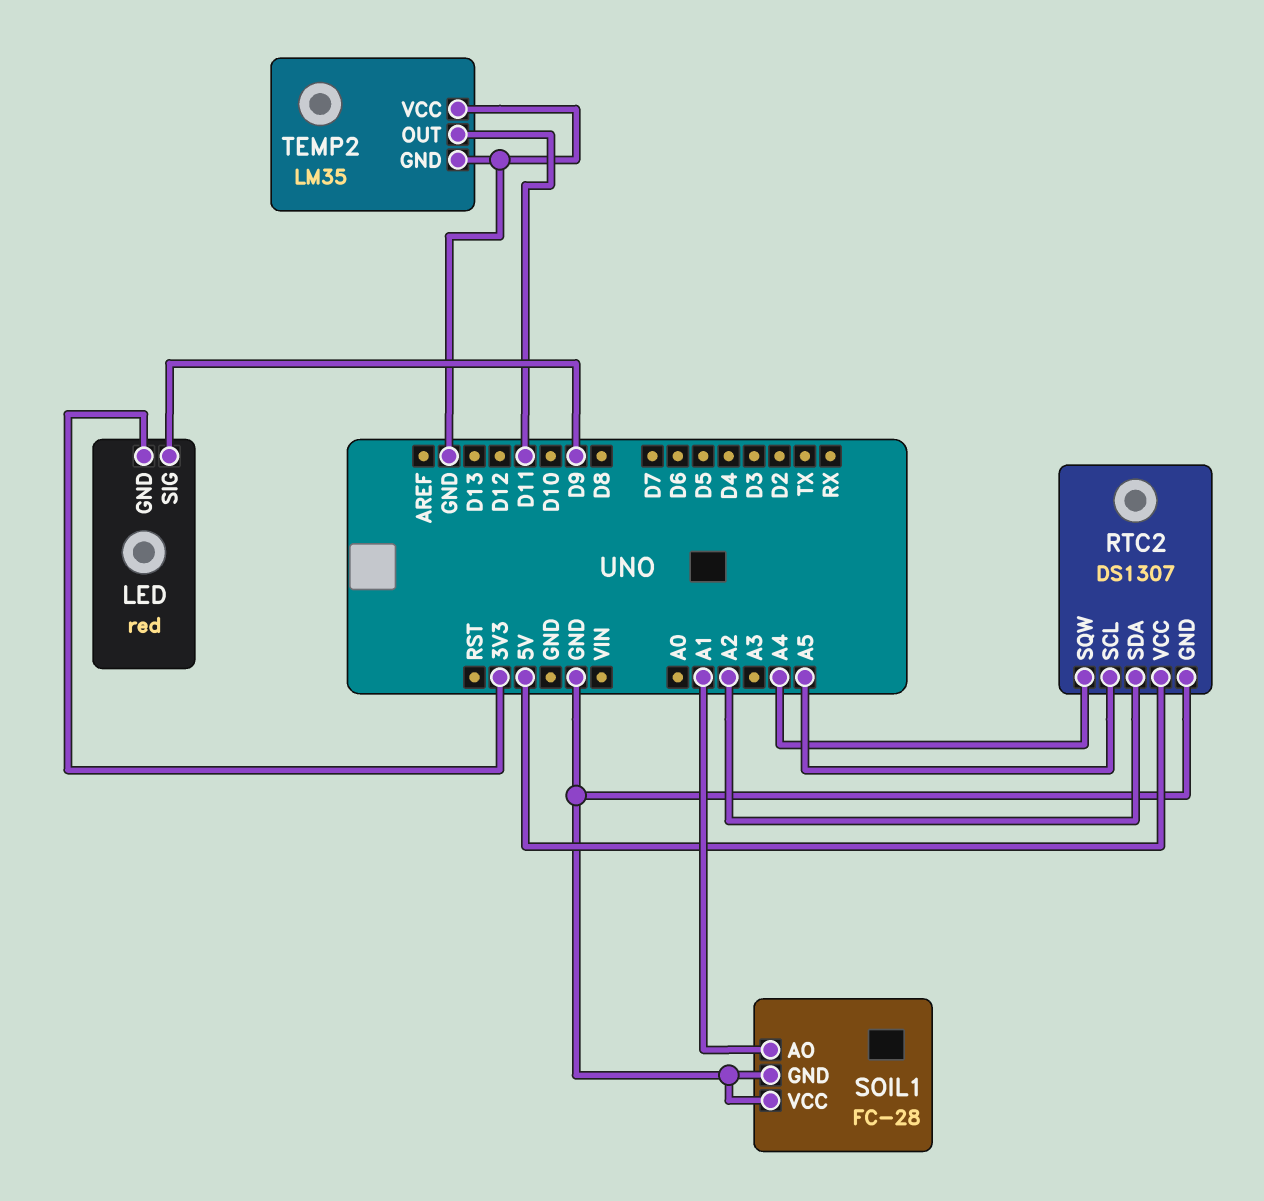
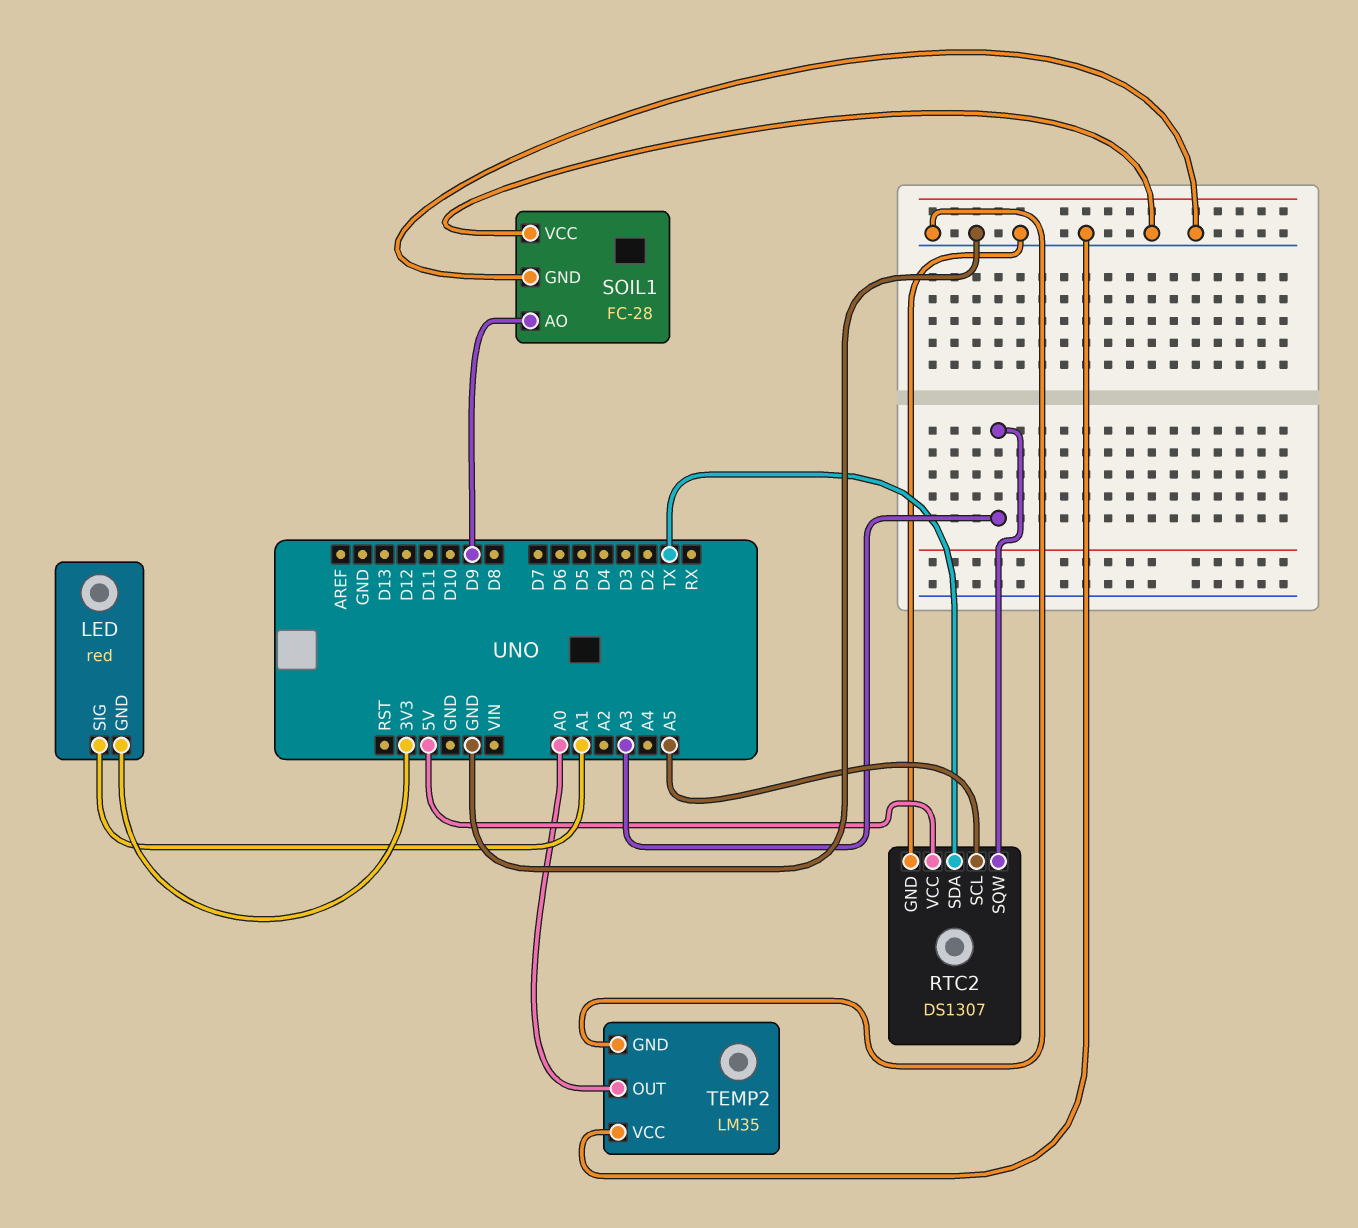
LED pin SIG: D9 -> A1
RTC2 pin SDA: A2 -> TX
RTC2 pin SQW: A4 -> A3
SOIL1 pin AO: A1 -> D9
TEMP2 pin OUT: D11 -> A0

